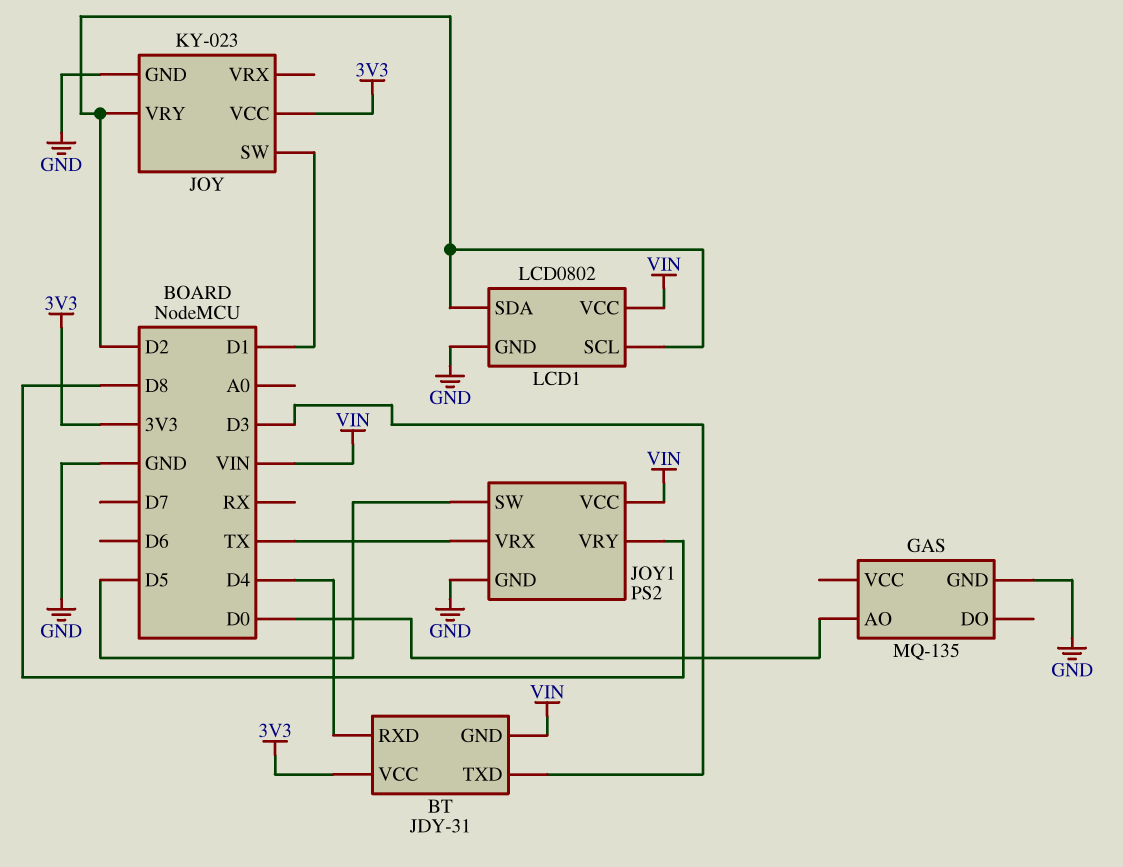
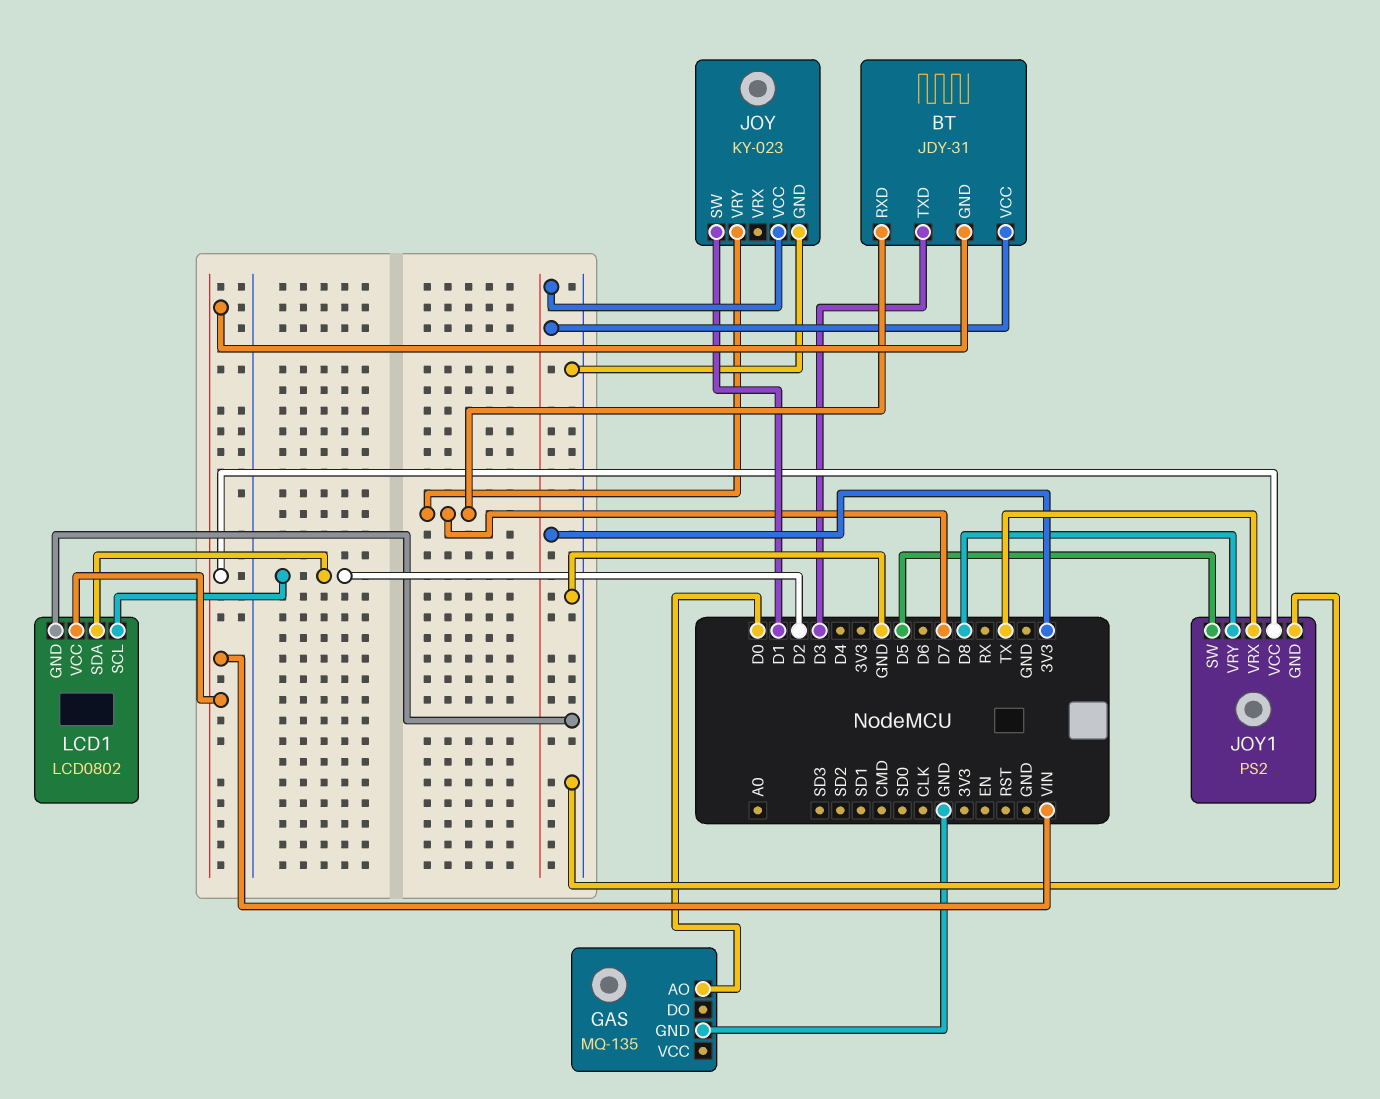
BT pin RXD: D4 -> D7
JOY pin VRY: D2 -> D7

